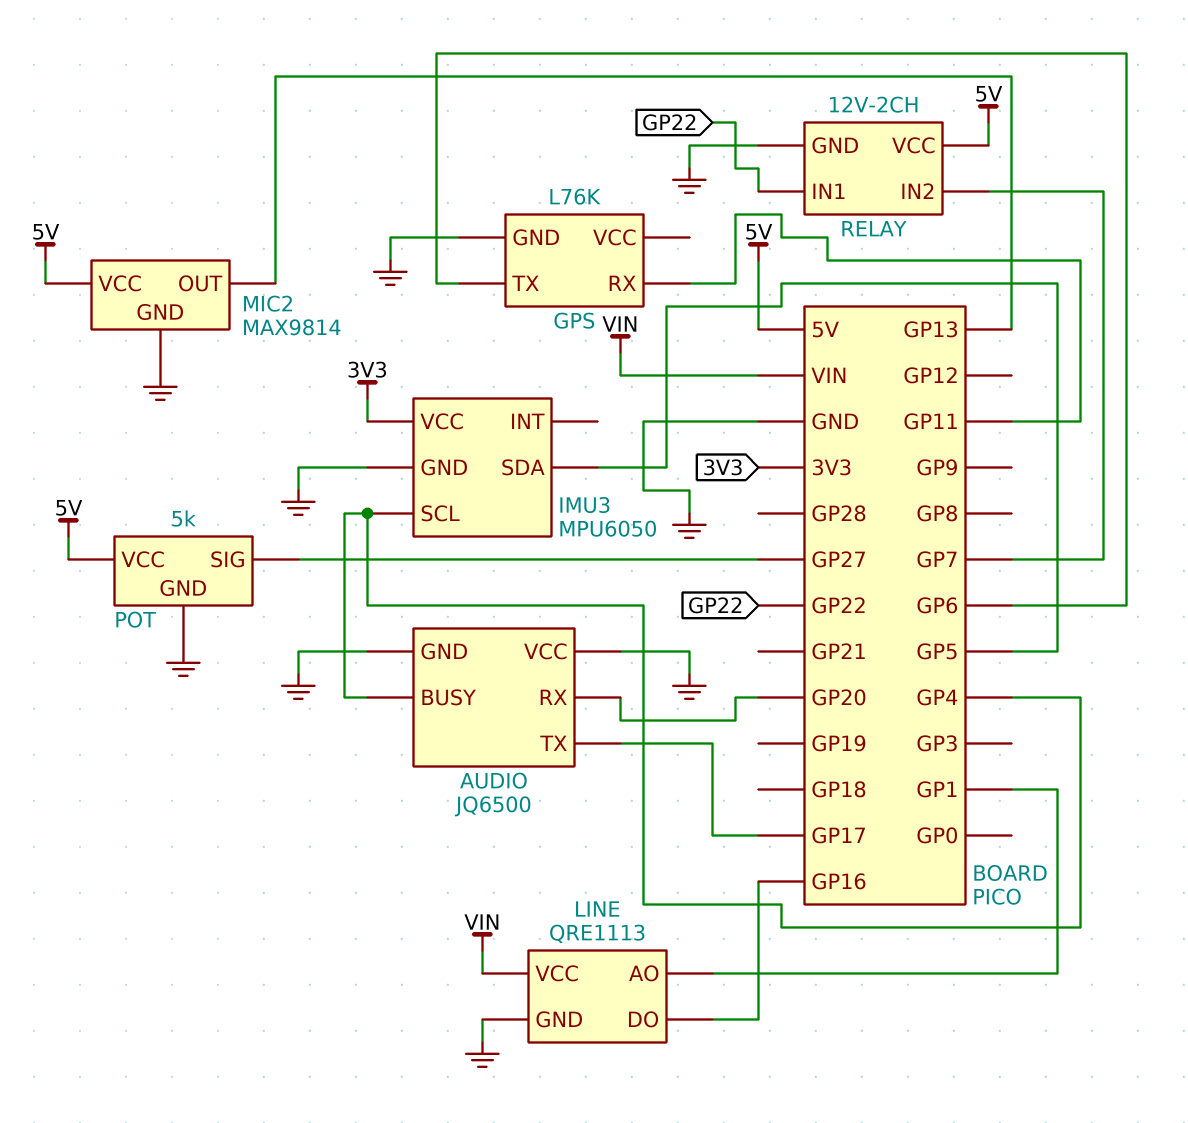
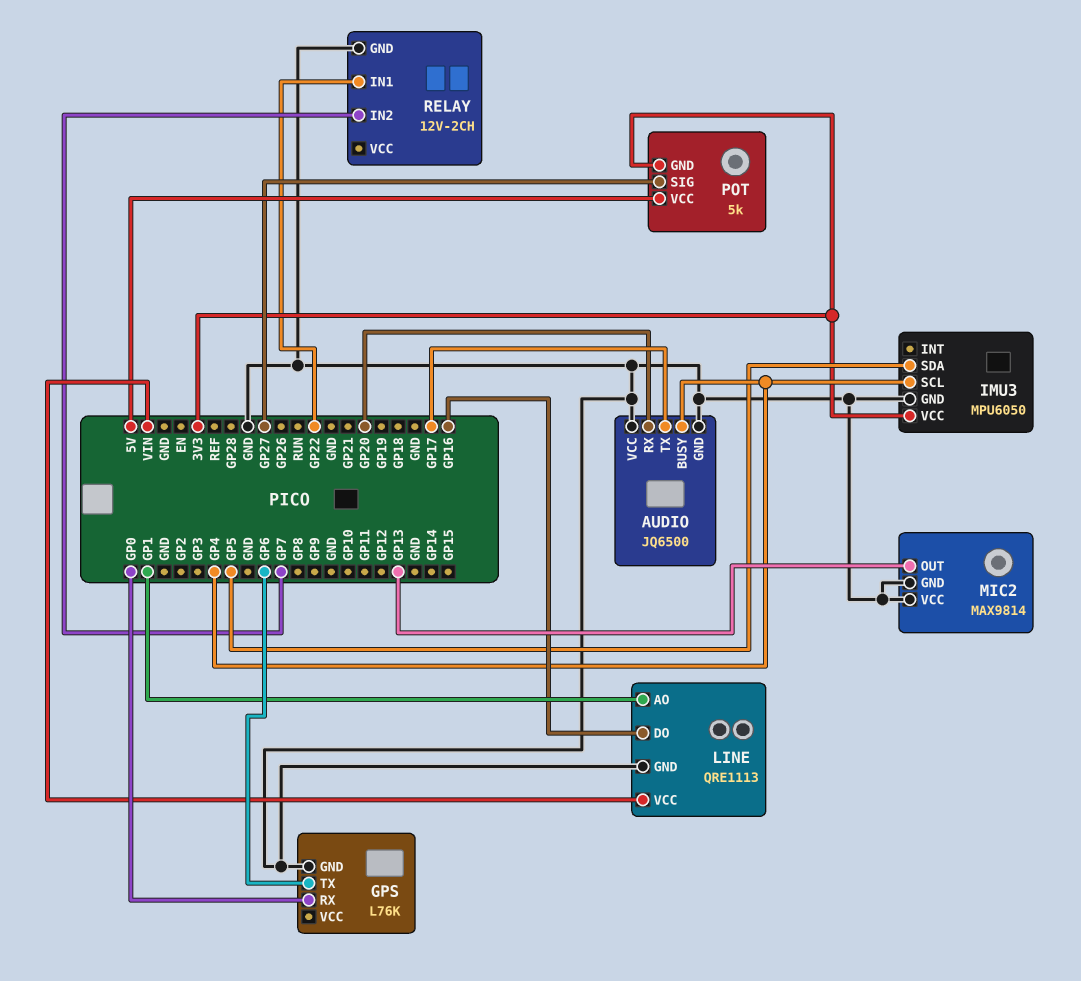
GPS pin RX: GP11 -> GP0
MIC2 pin VCC: 5V -> GND
POT pin GND: GND -> 3V3
RELAY pin VCC: 5V -> none

